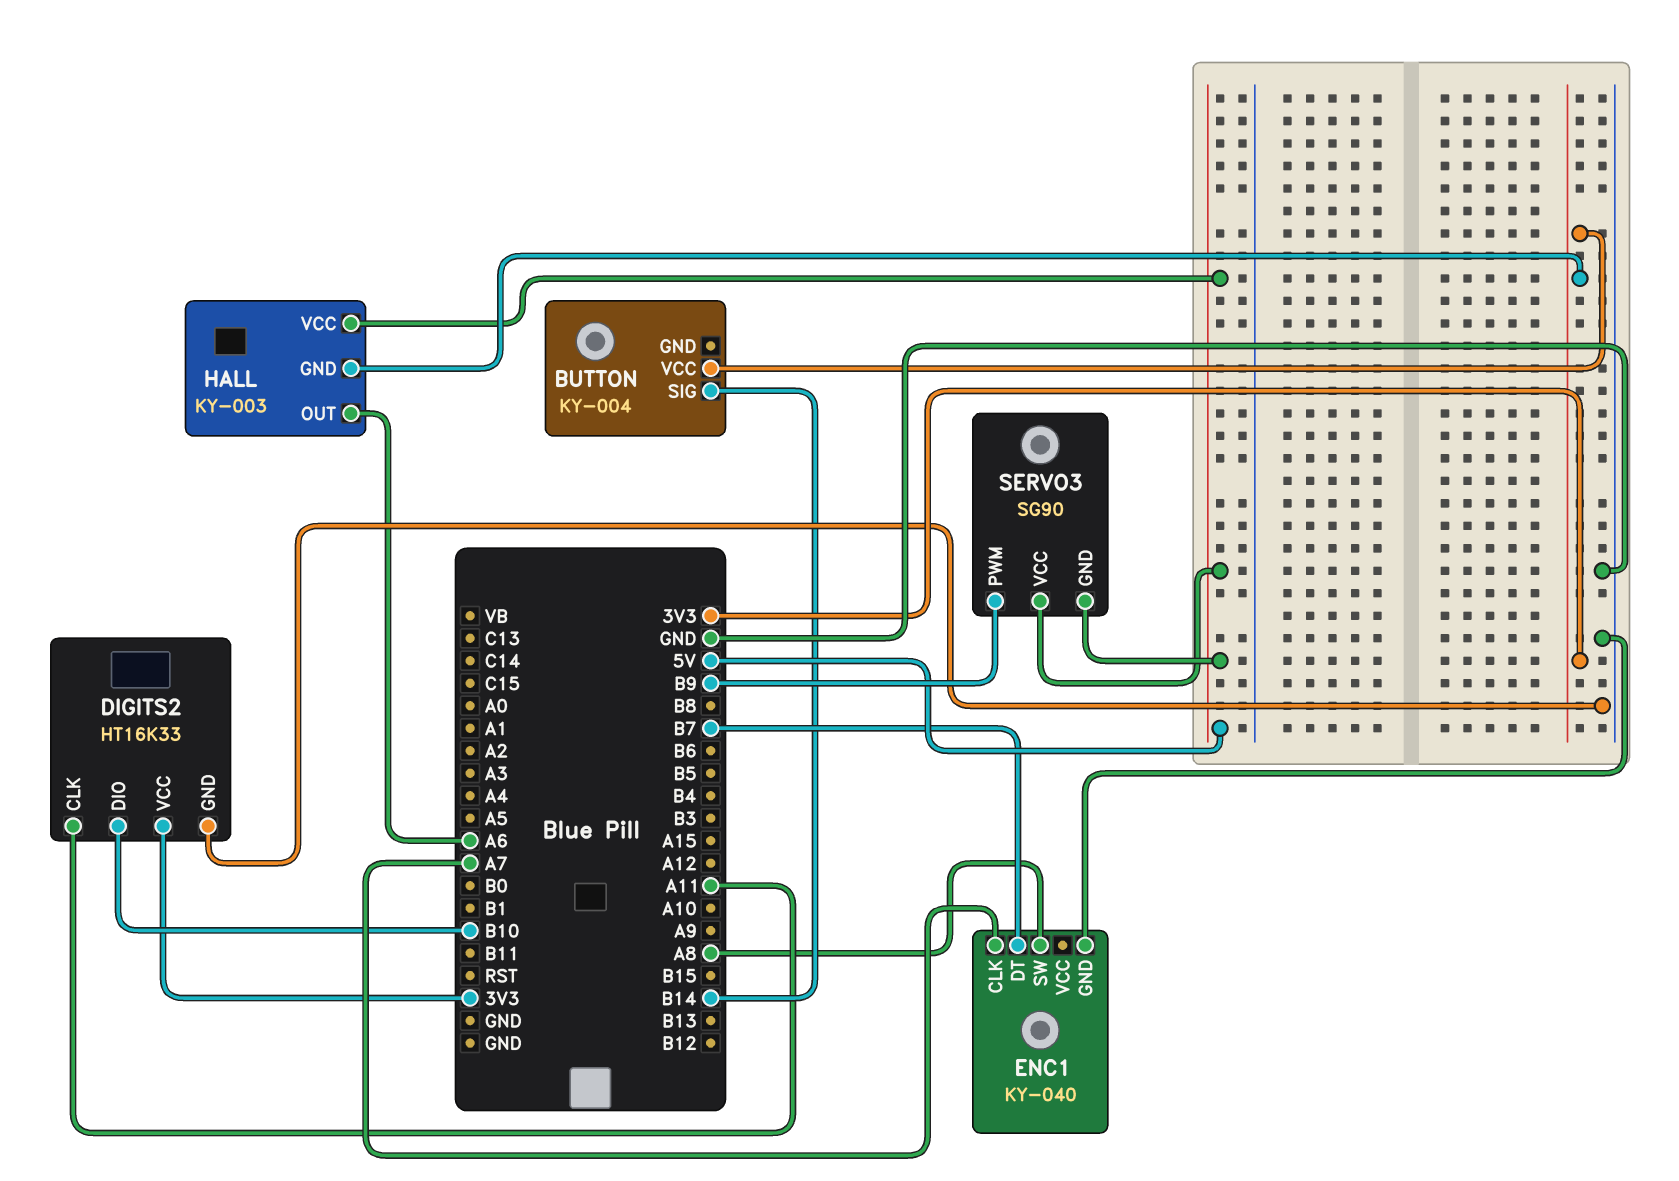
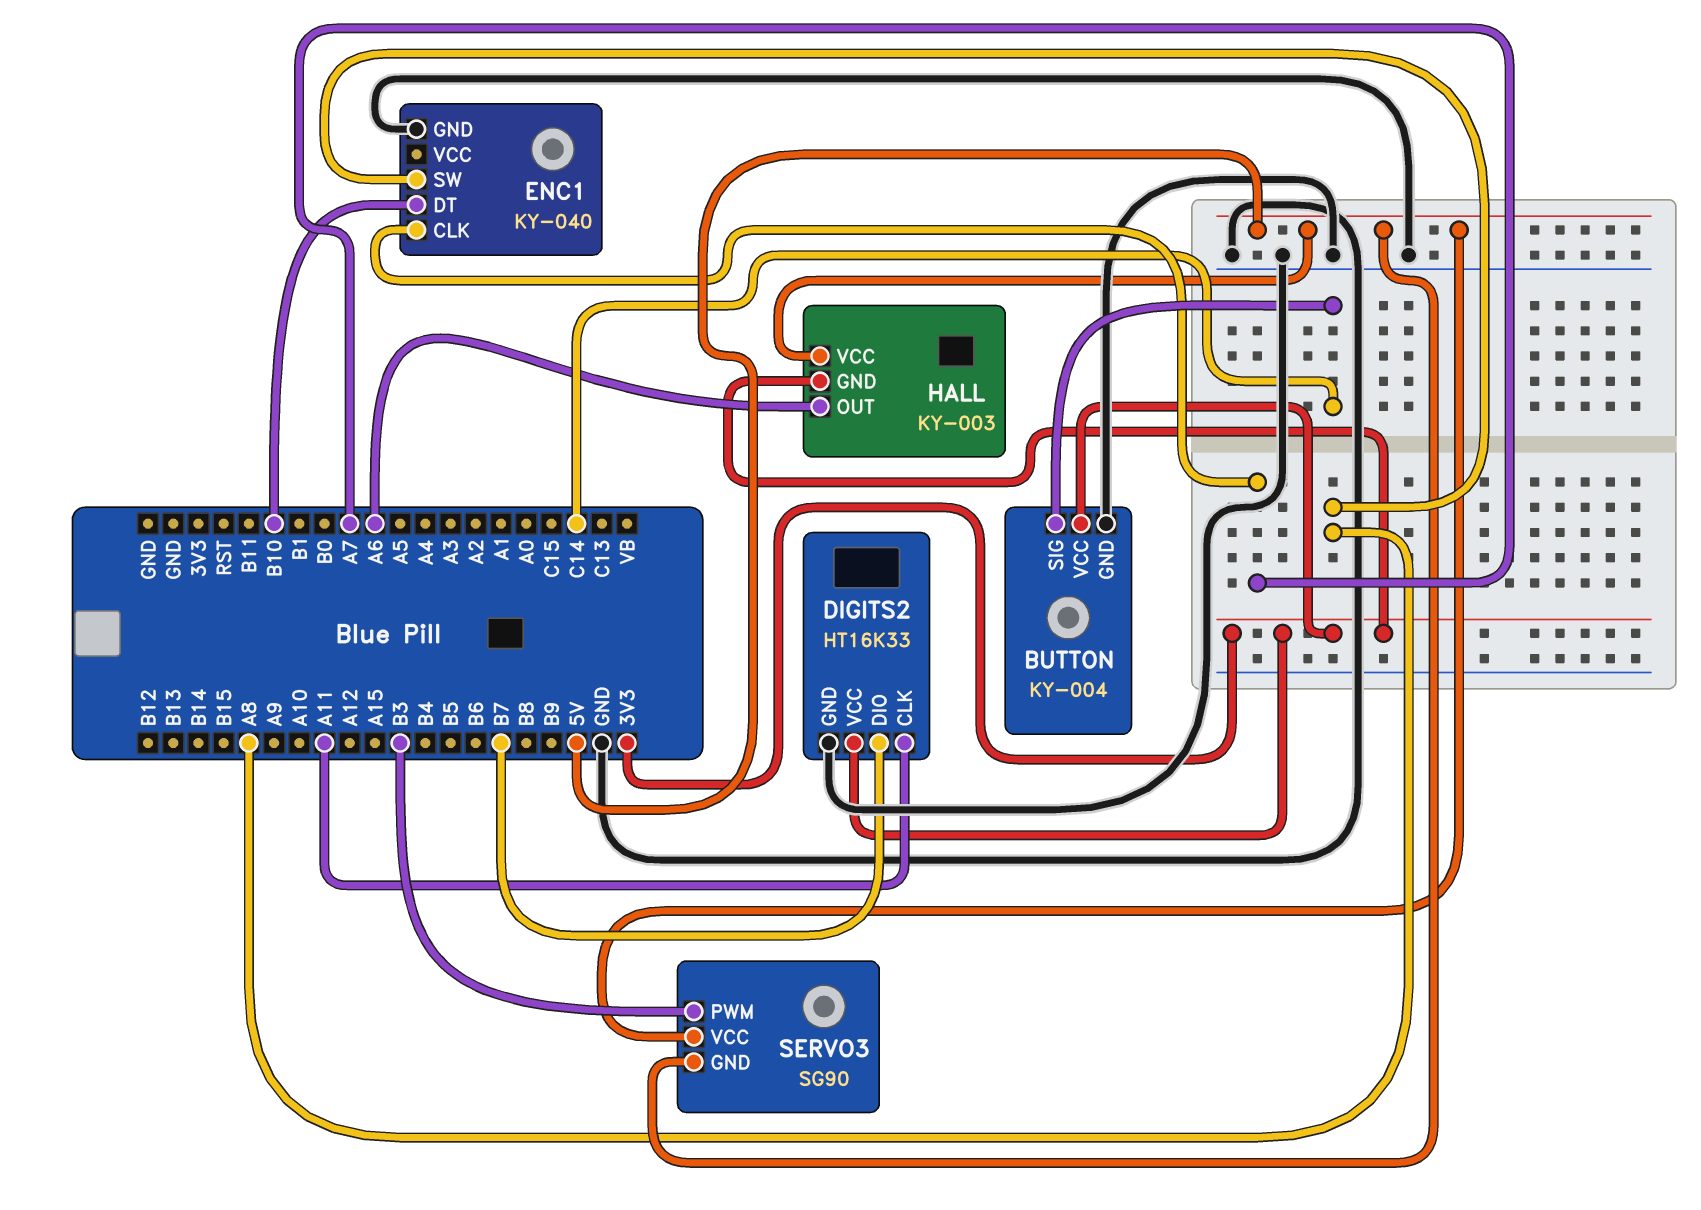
BUTTON pin GND: none -> GND
BUTTON pin SIG: B14 -> C14
DIGITS2 pin DIO: B10 -> B7
ENC1 pin DT: B7 -> B10
SERVO3 pin PWM: B9 -> B3

